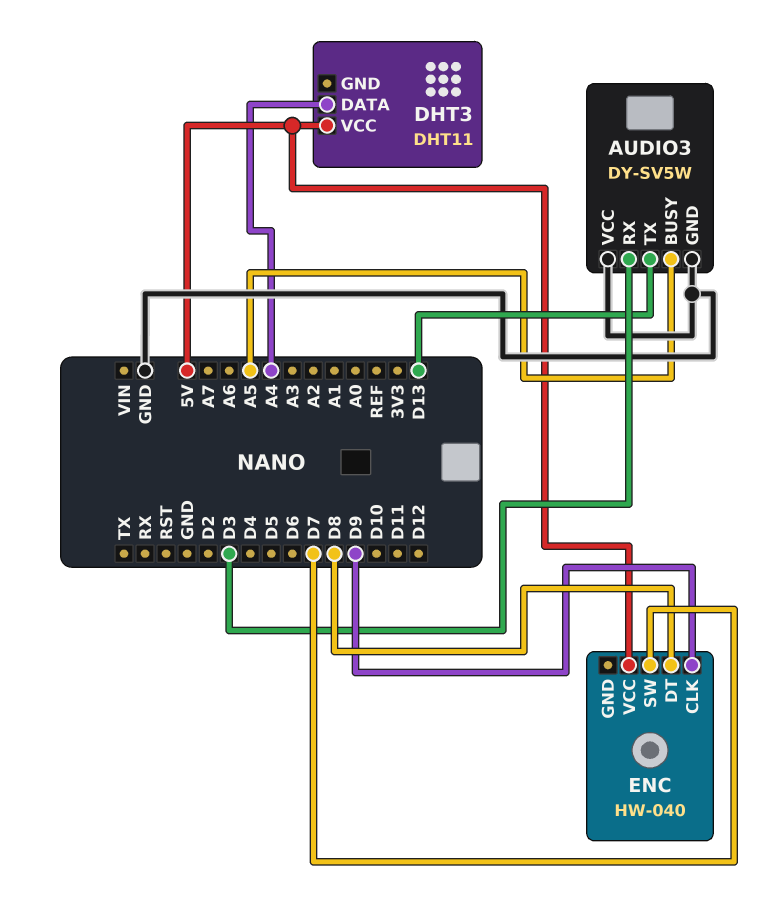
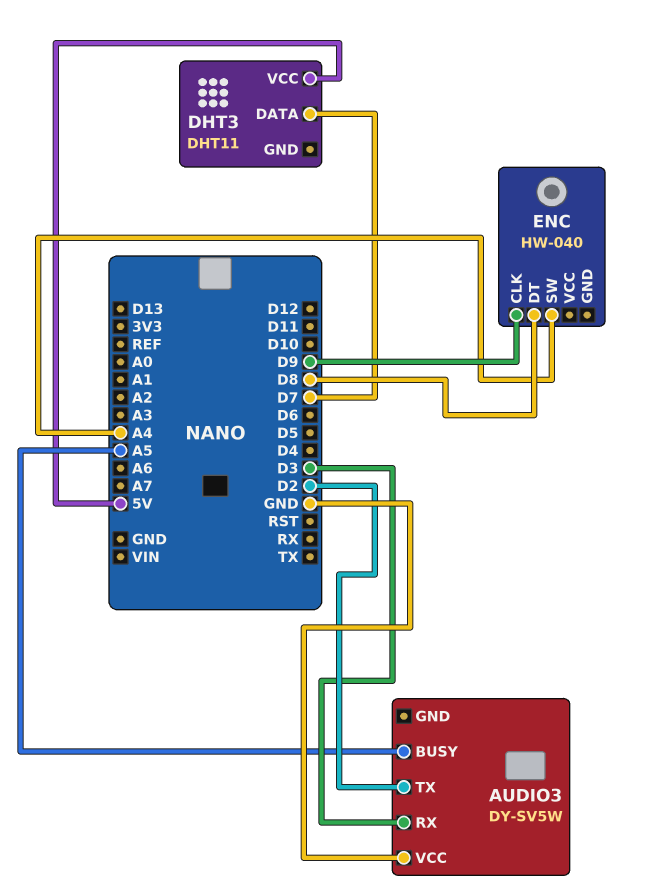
AUDIO3 pin GND: GND -> none
AUDIO3 pin TX: D13 -> D2
DHT3 pin DATA: A4 -> D7
ENC pin SW: D7 -> A4
ENC pin VCC: 5V -> none

